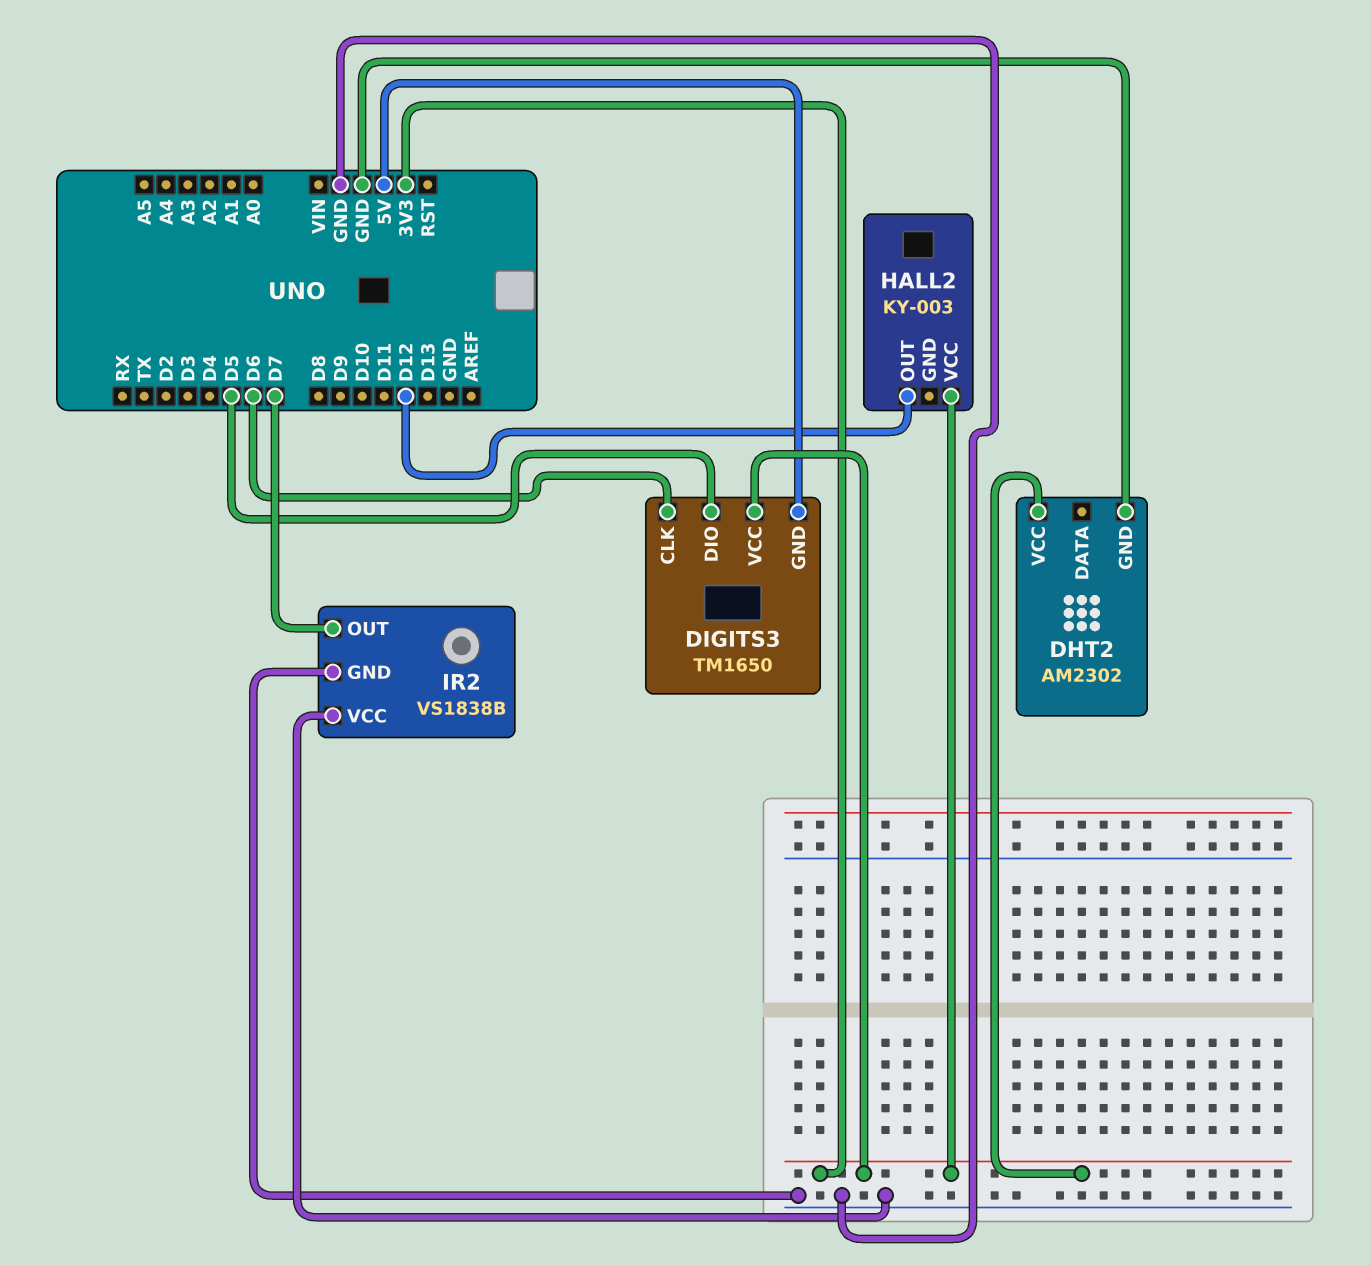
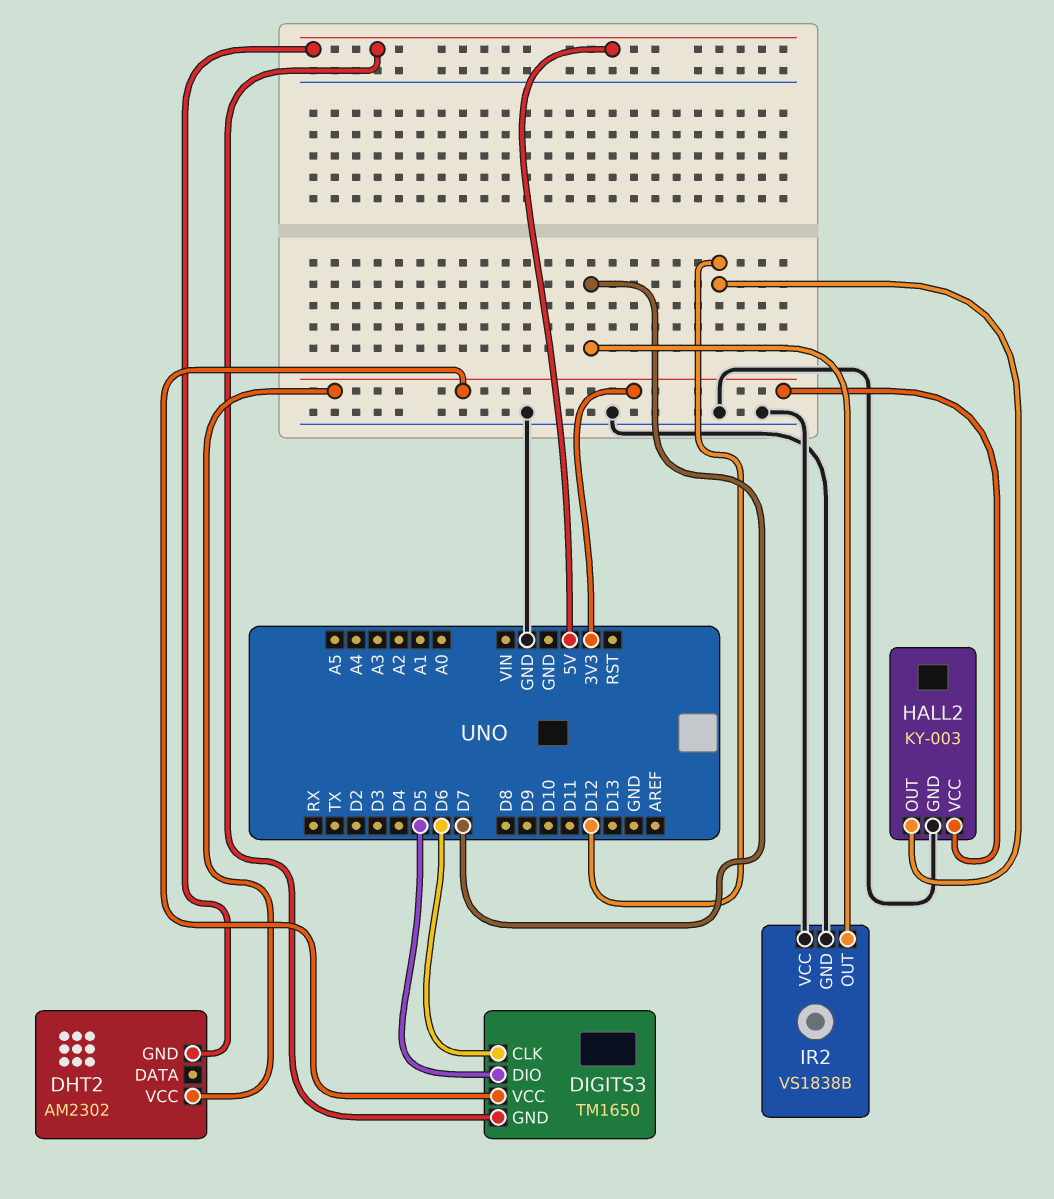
DHT2 pin GND: GND -> 5V
HALL2 pin GND: none -> GND

